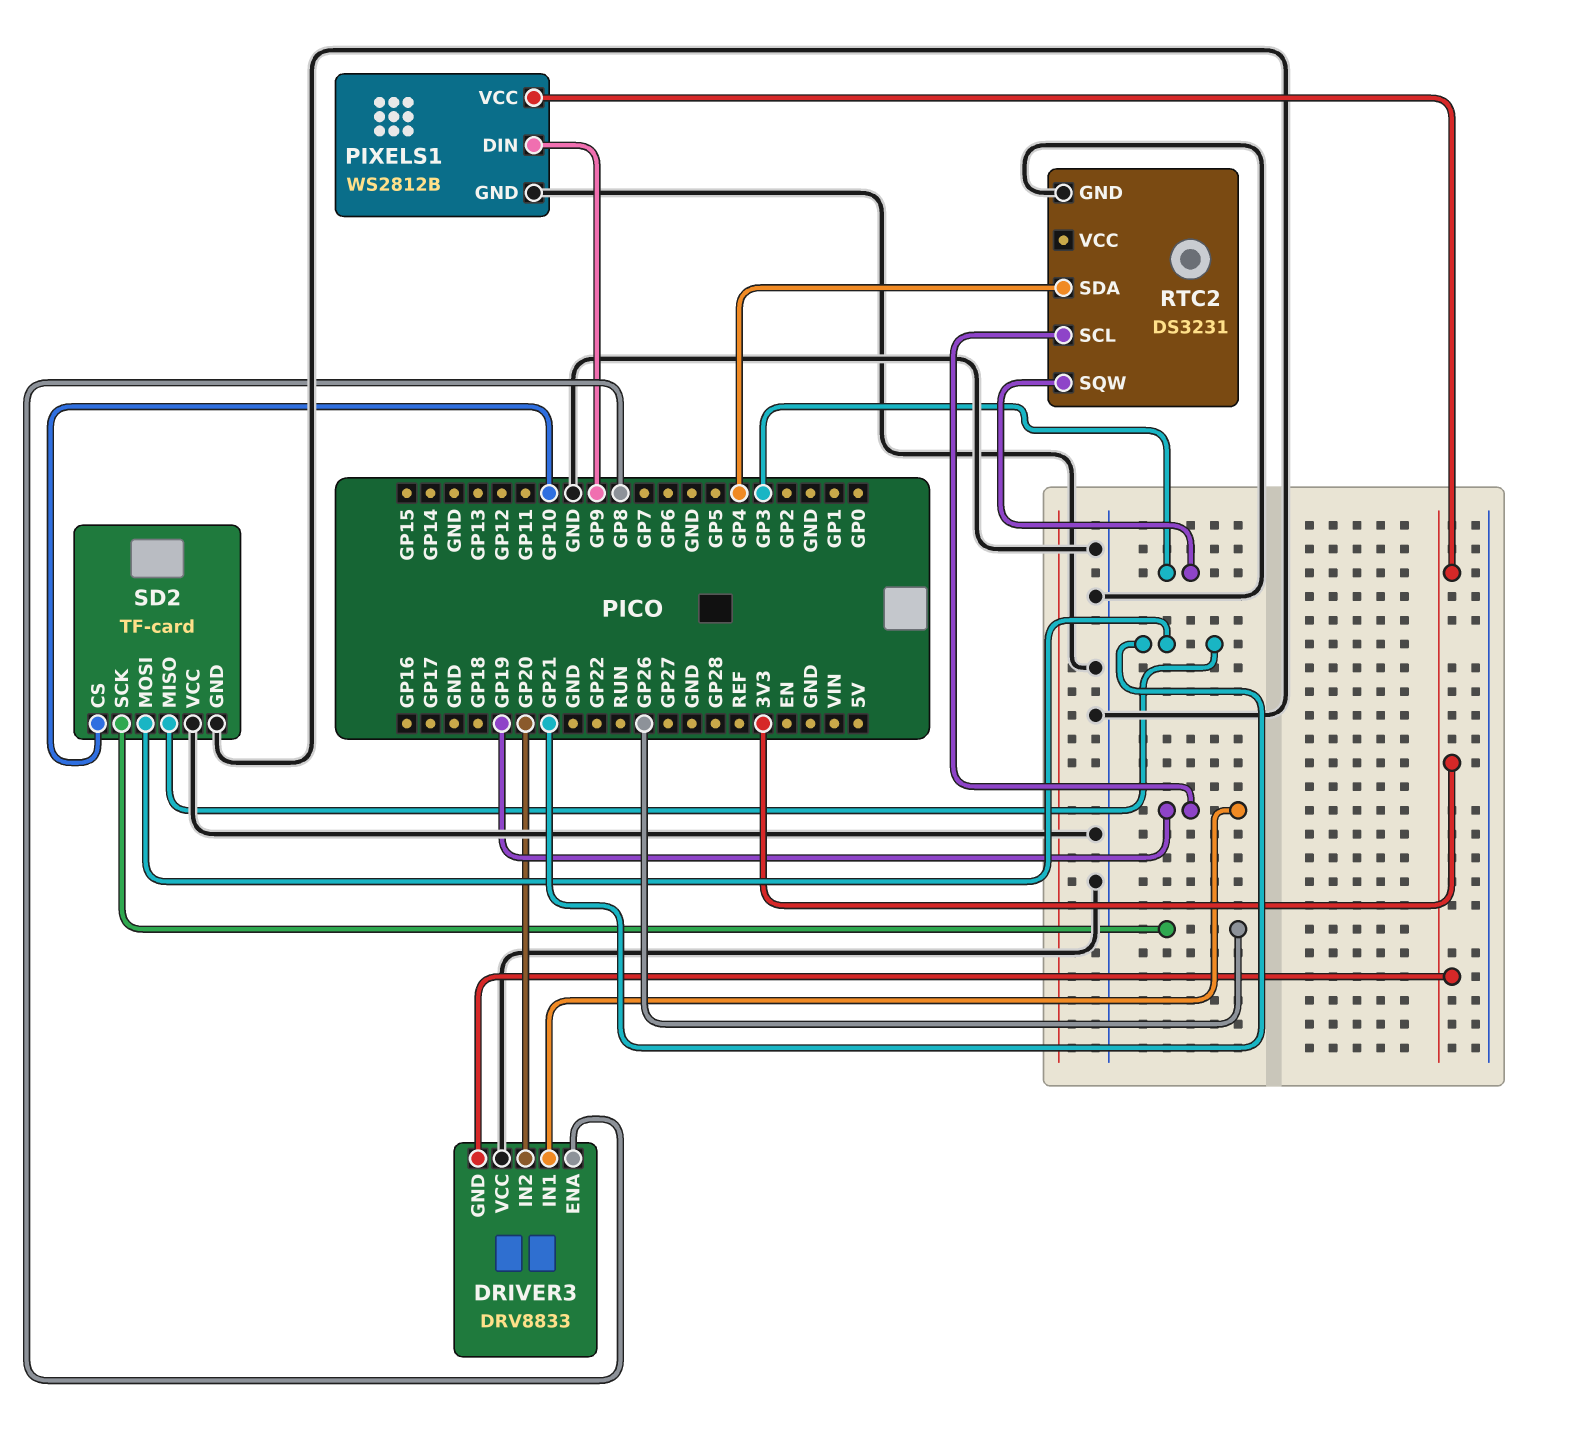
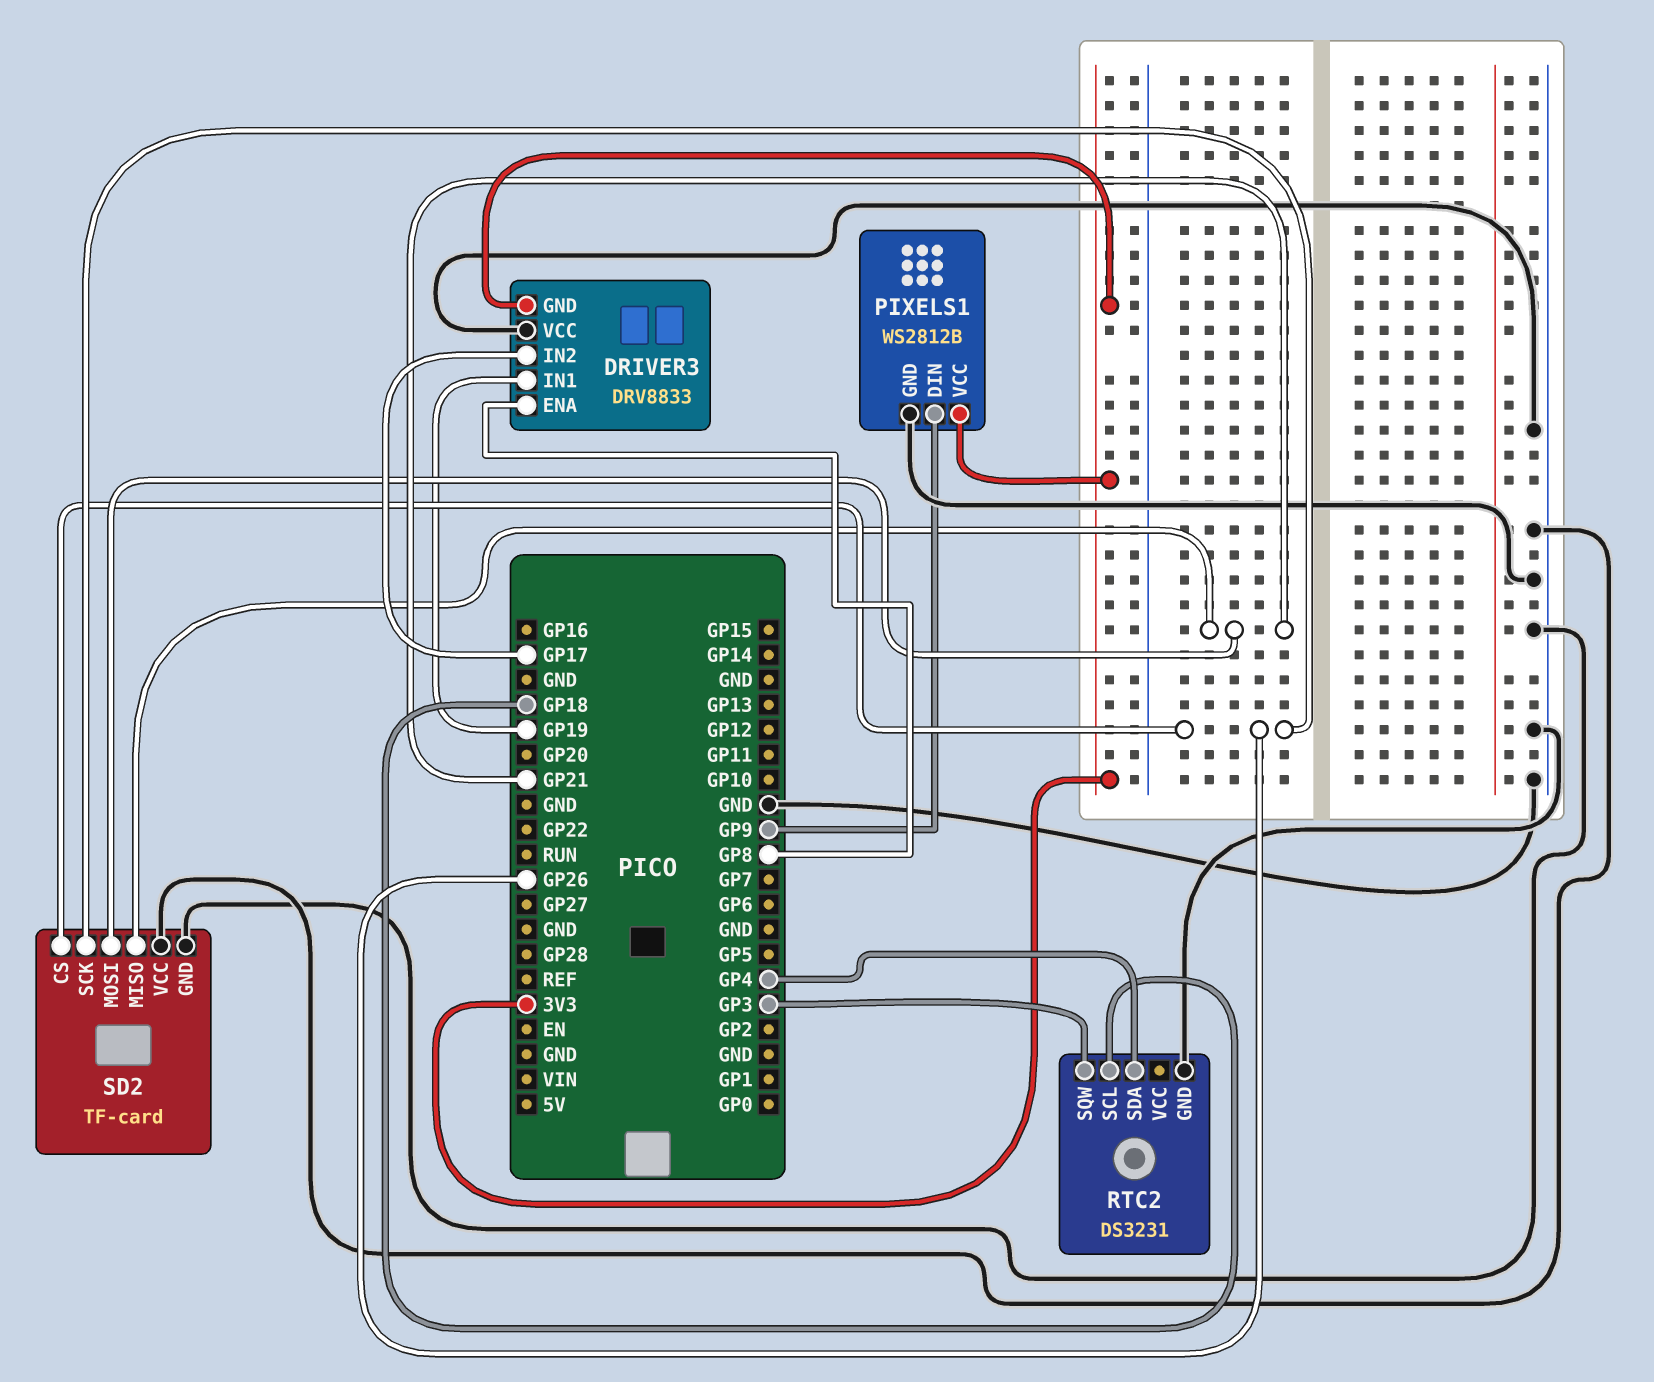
DRIVER3 pin IN2: GP20 -> GP17
RTC2 pin SCL: GP19 -> GP18
SD2 pin CS: GP10 -> GP26

